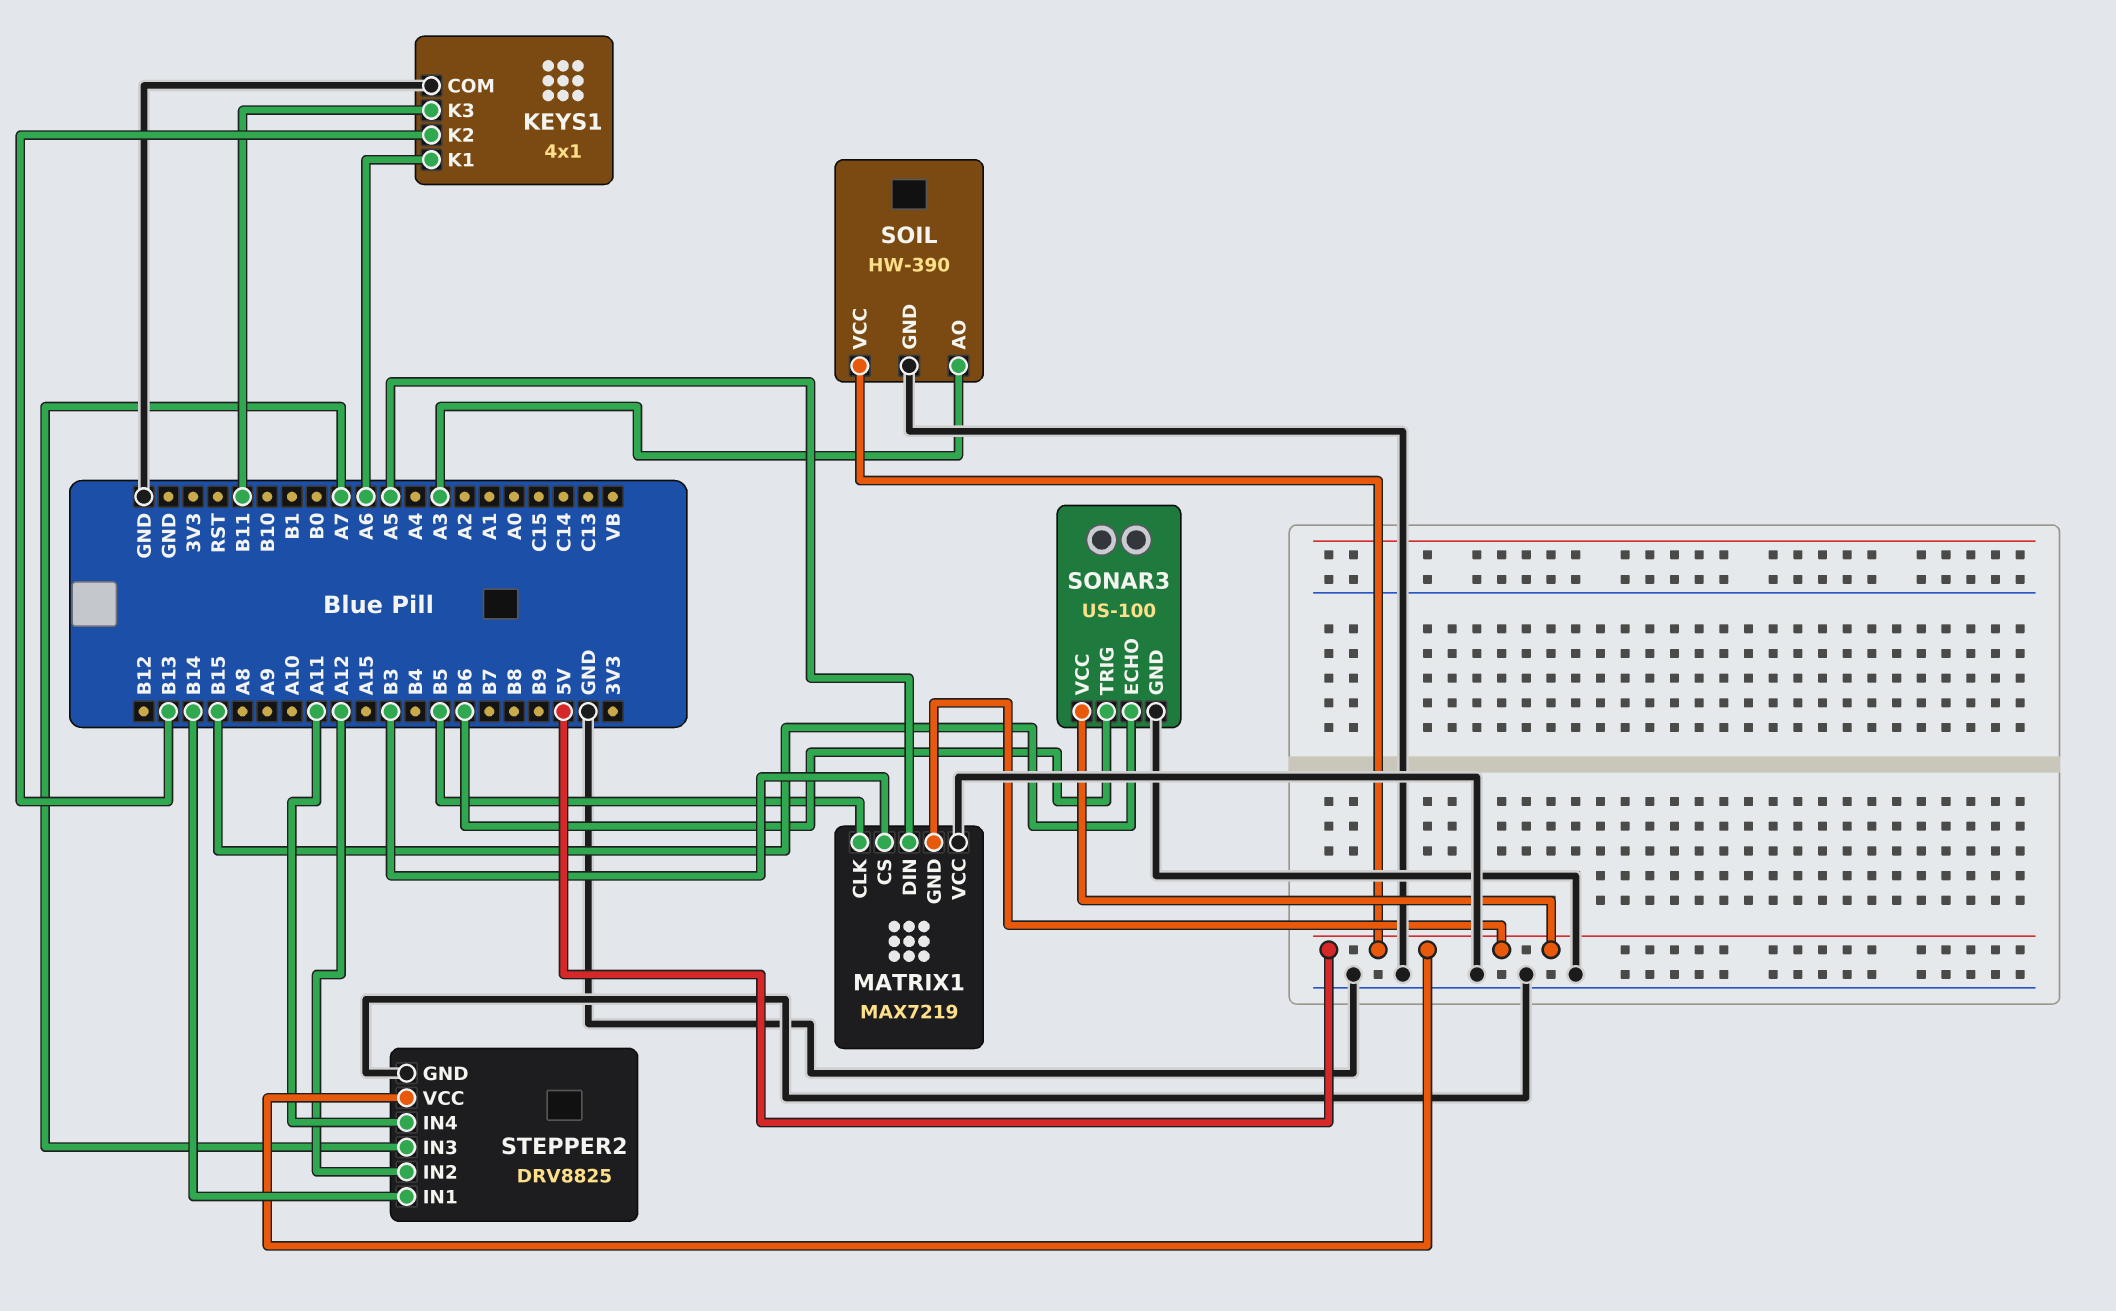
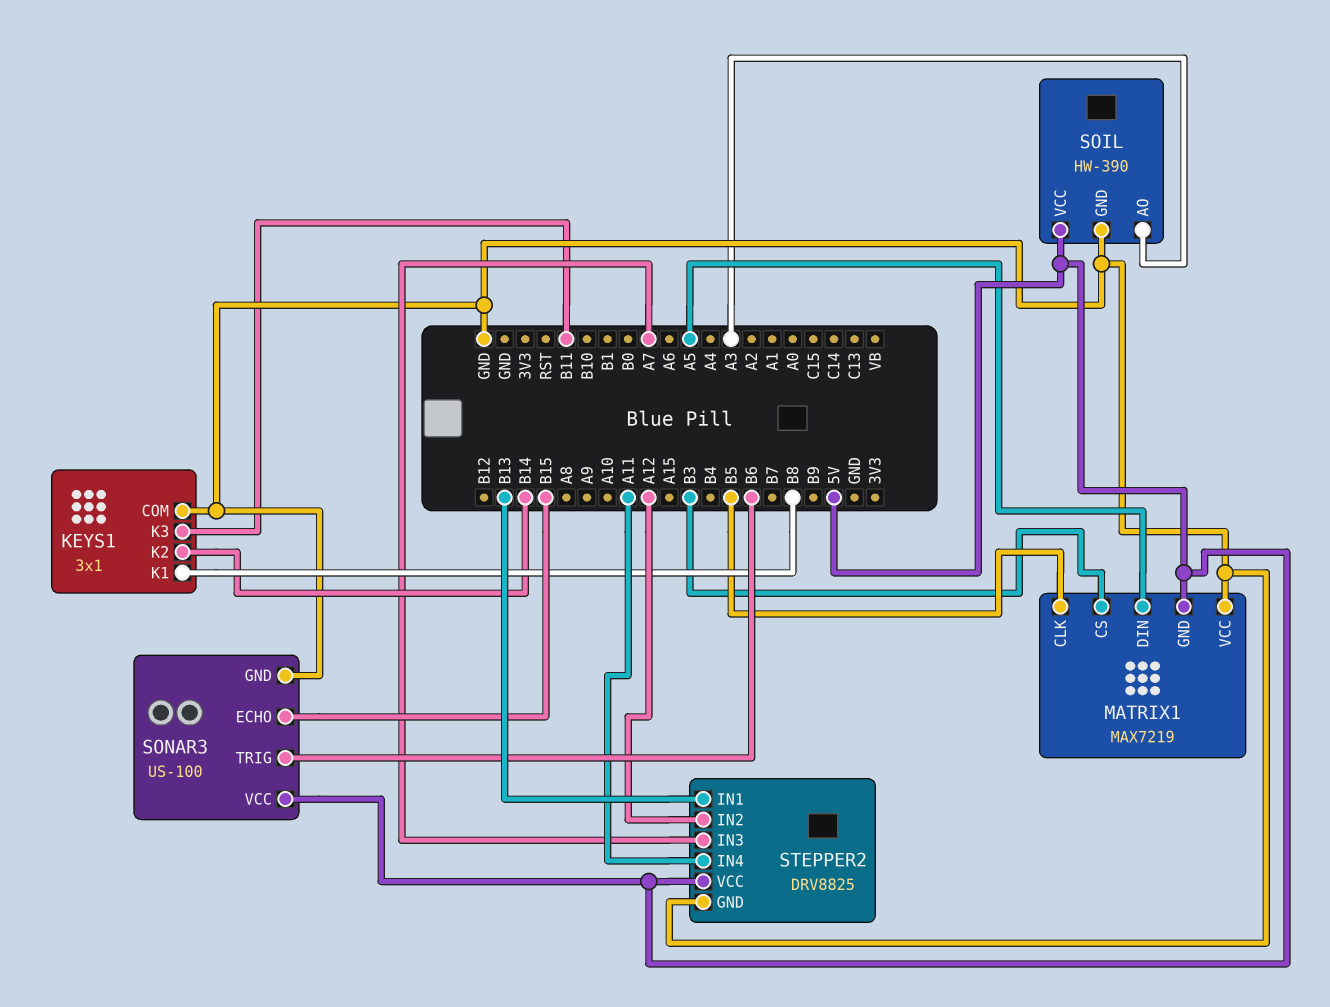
KEYS1: 4x1 -> 3x1
KEYS1 pin K1: A6 -> B8
KEYS1 pin K2: B13 -> B14
STEPPER2 pin IN1: B14 -> B13

